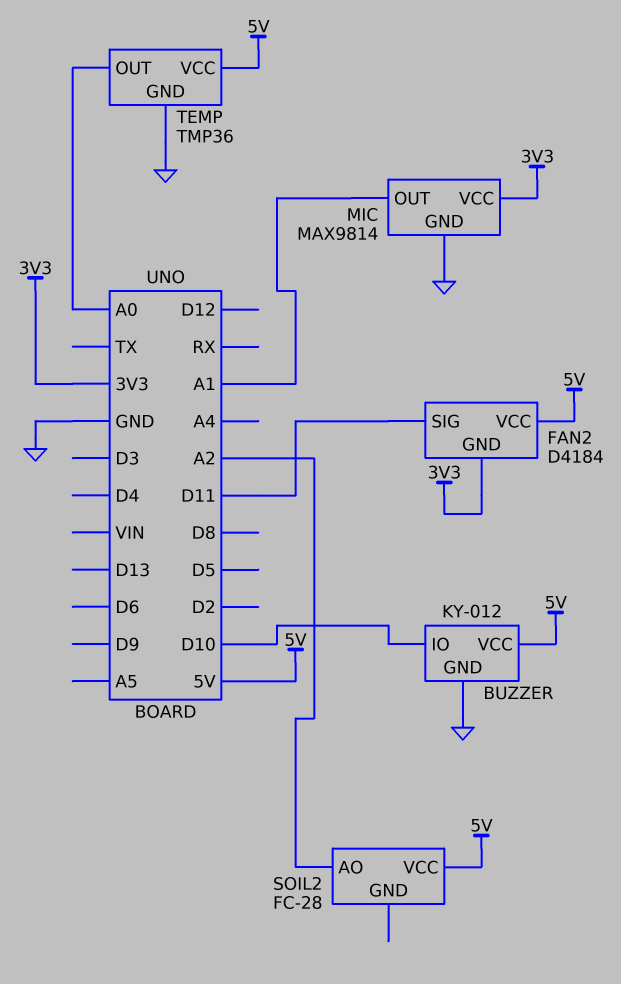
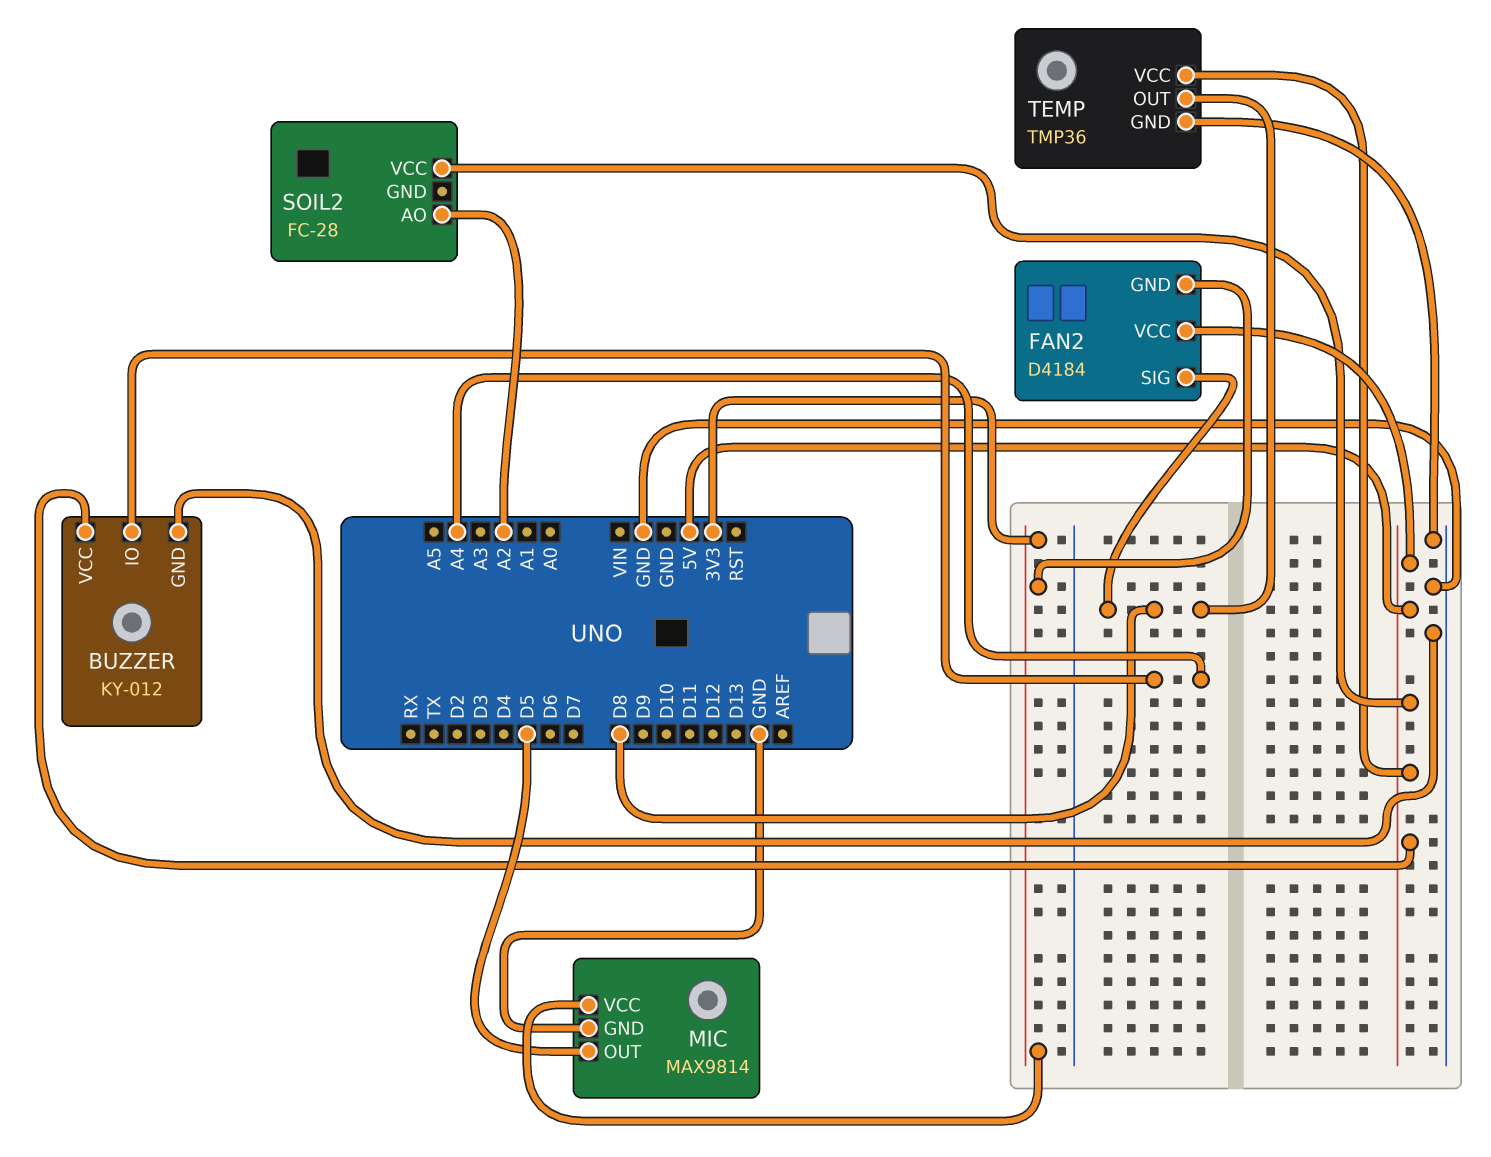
BUZZER pin IO: D10 -> A4
FAN2 pin SIG: D11 -> D8
MIC pin OUT: A1 -> D5
TEMP pin OUT: A0 -> D8

